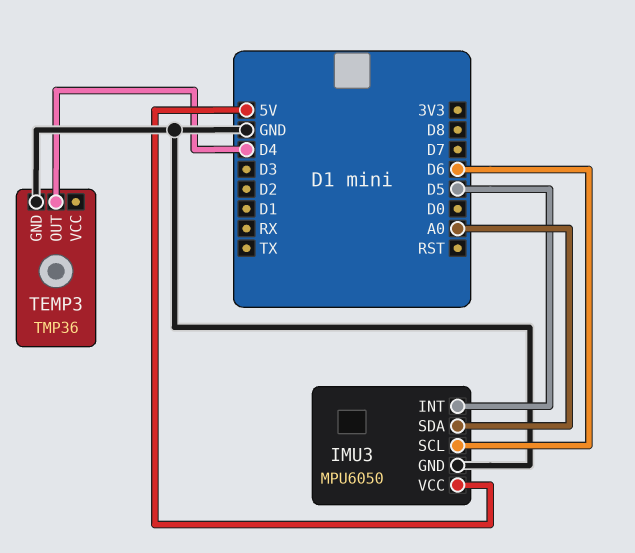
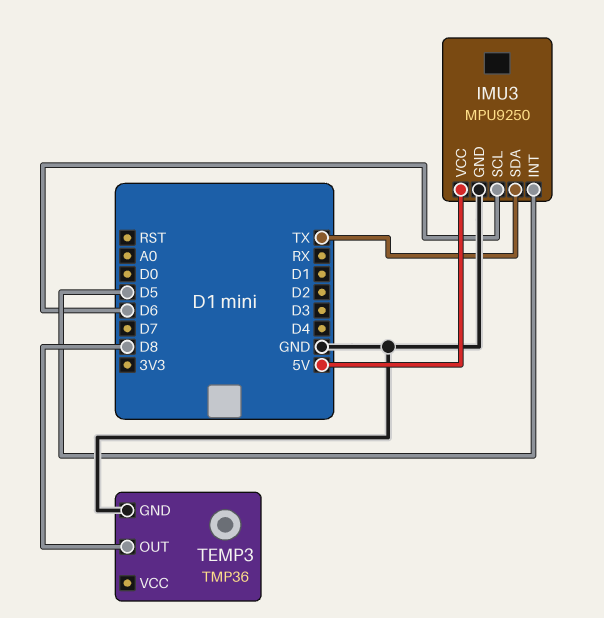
IMU3: MPU6050 -> MPU9250
IMU3 pin SDA: A0 -> TX
TEMP3 pin OUT: D4 -> D8

